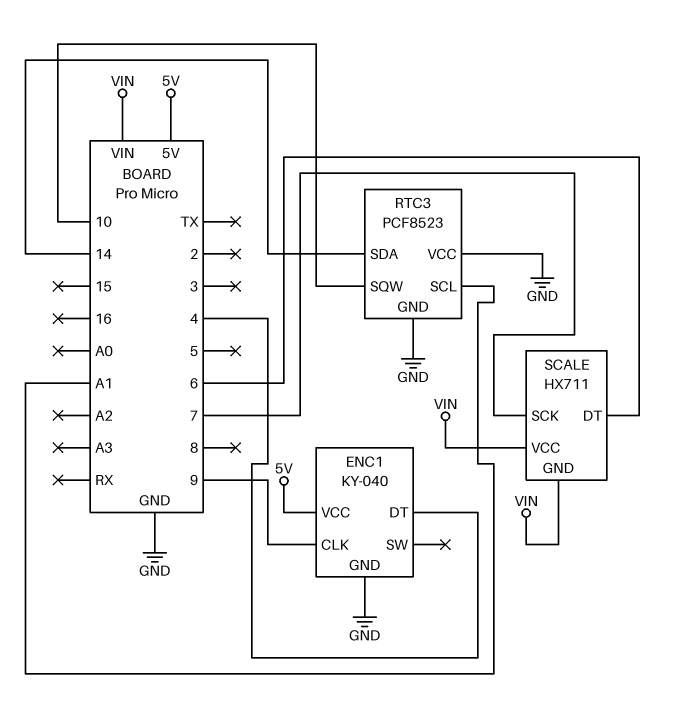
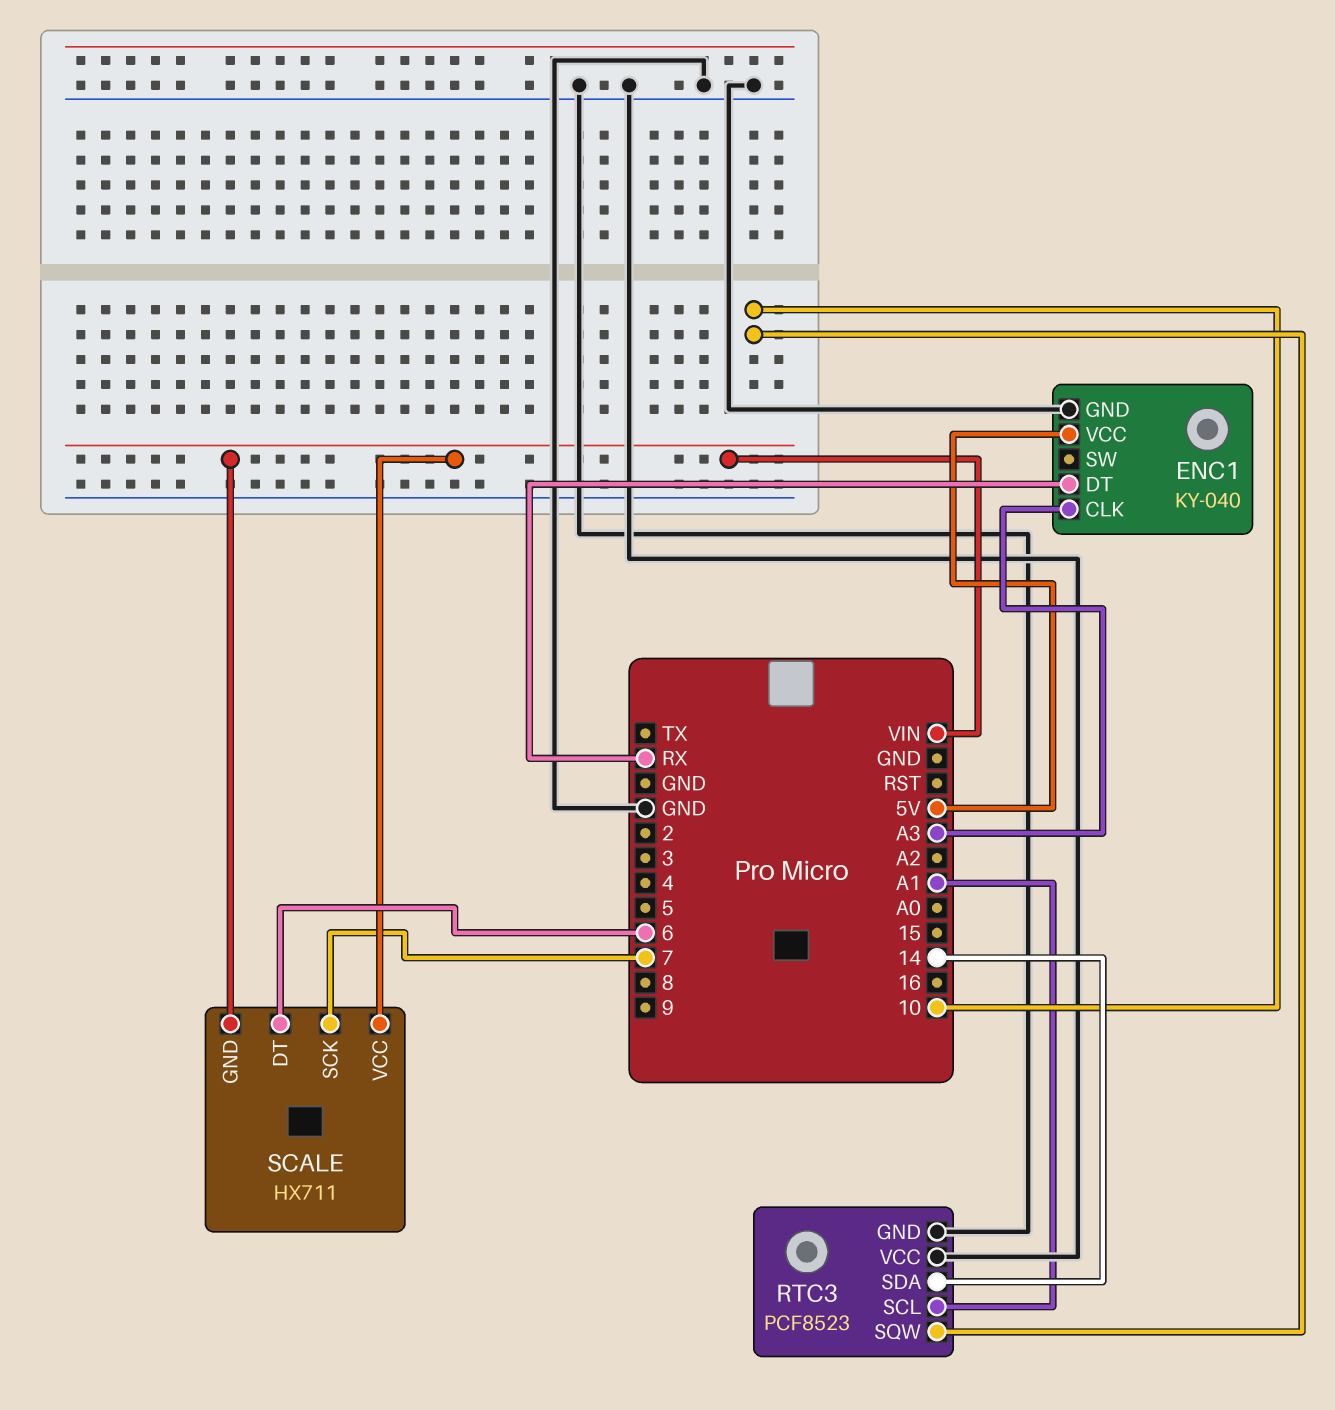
ENC1 pin CLK: 9 -> A3
ENC1 pin DT: 4 -> RX

